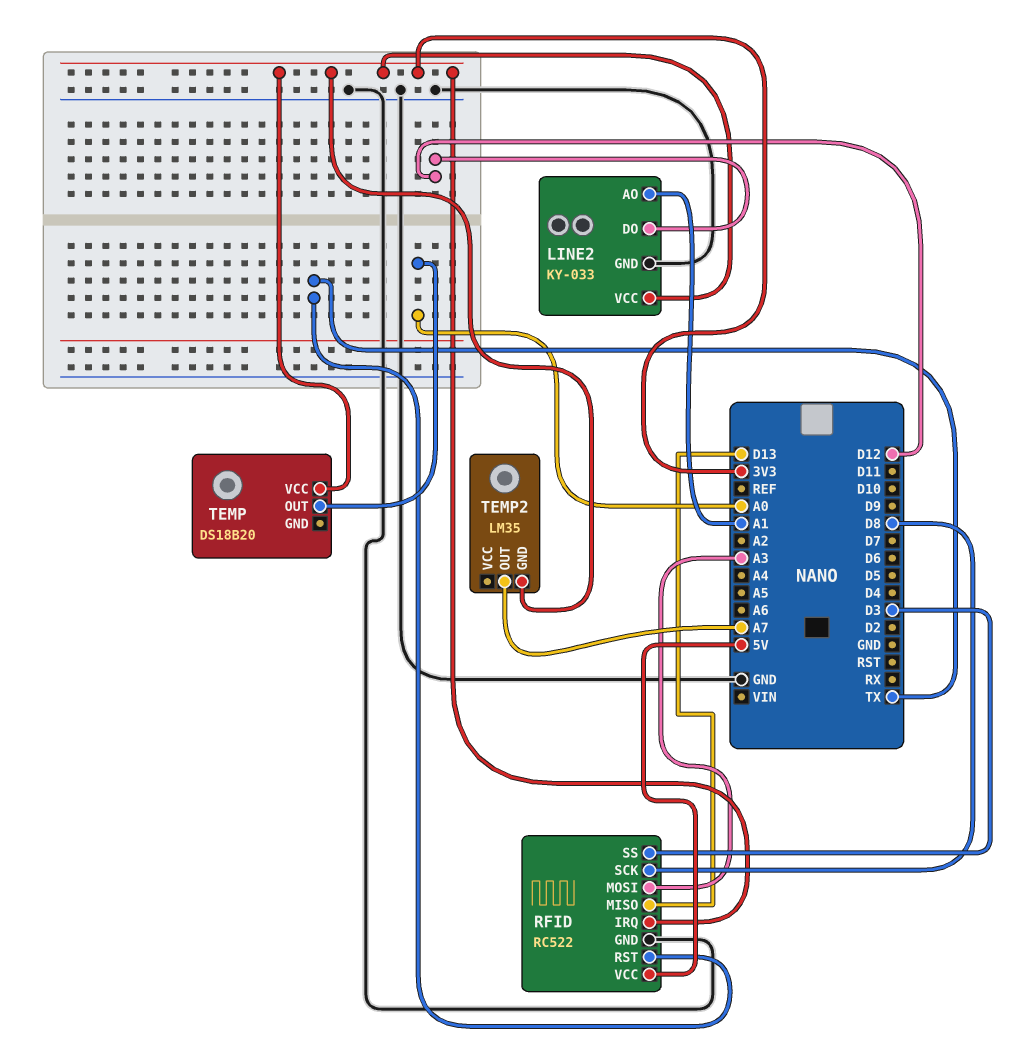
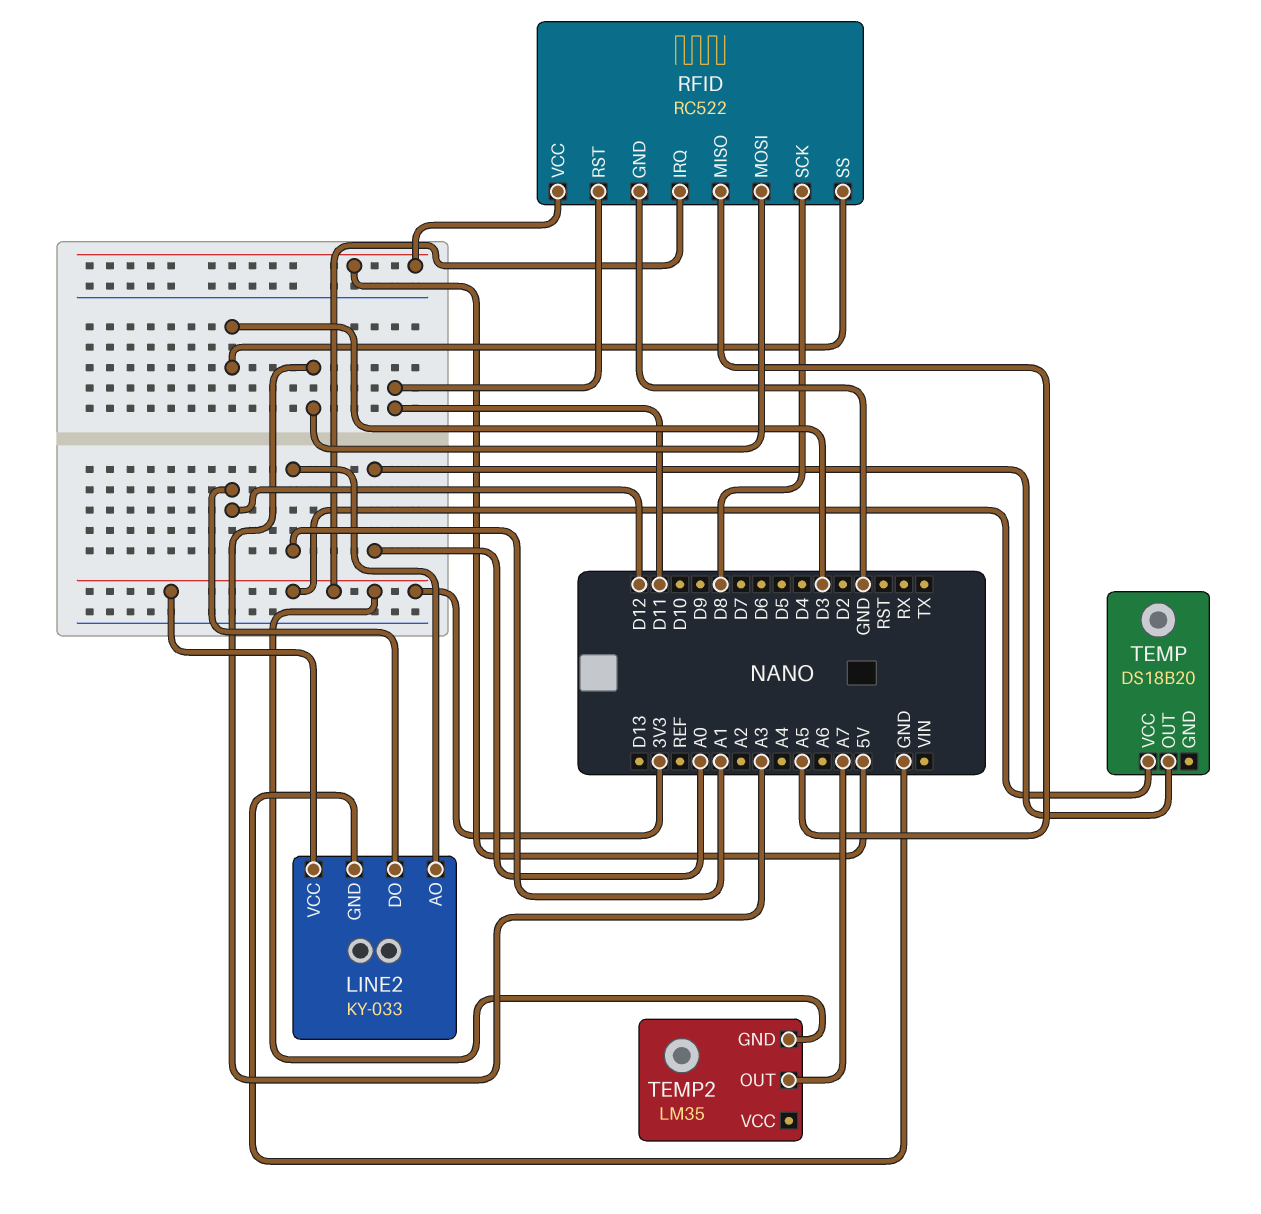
RFID pin MISO: D13 -> A5
RFID pin RST: TX -> D11

